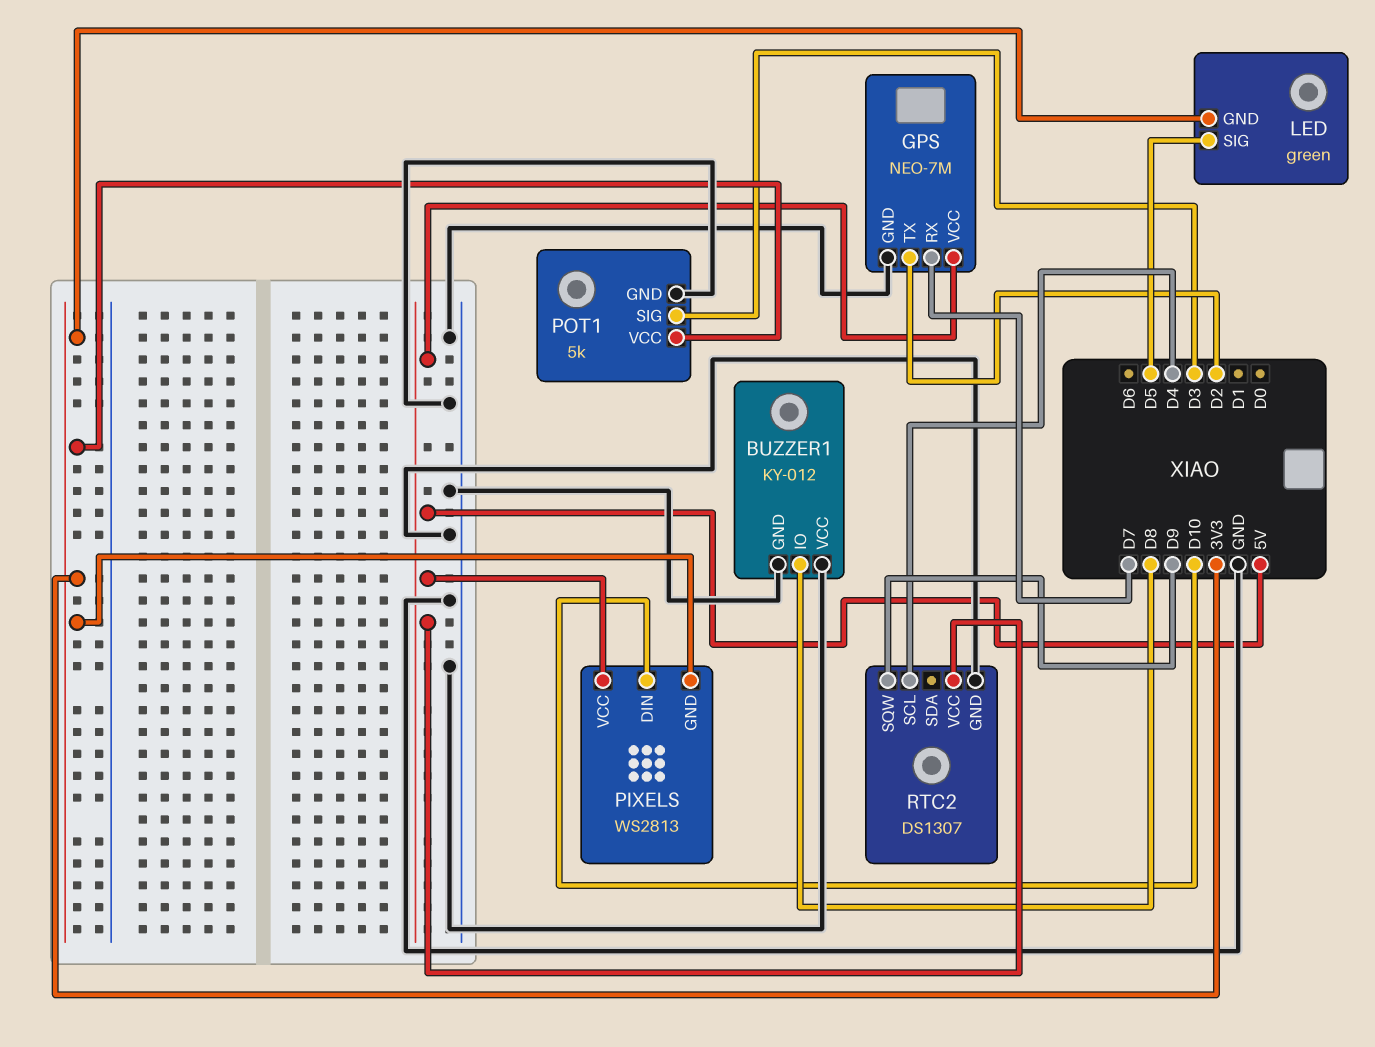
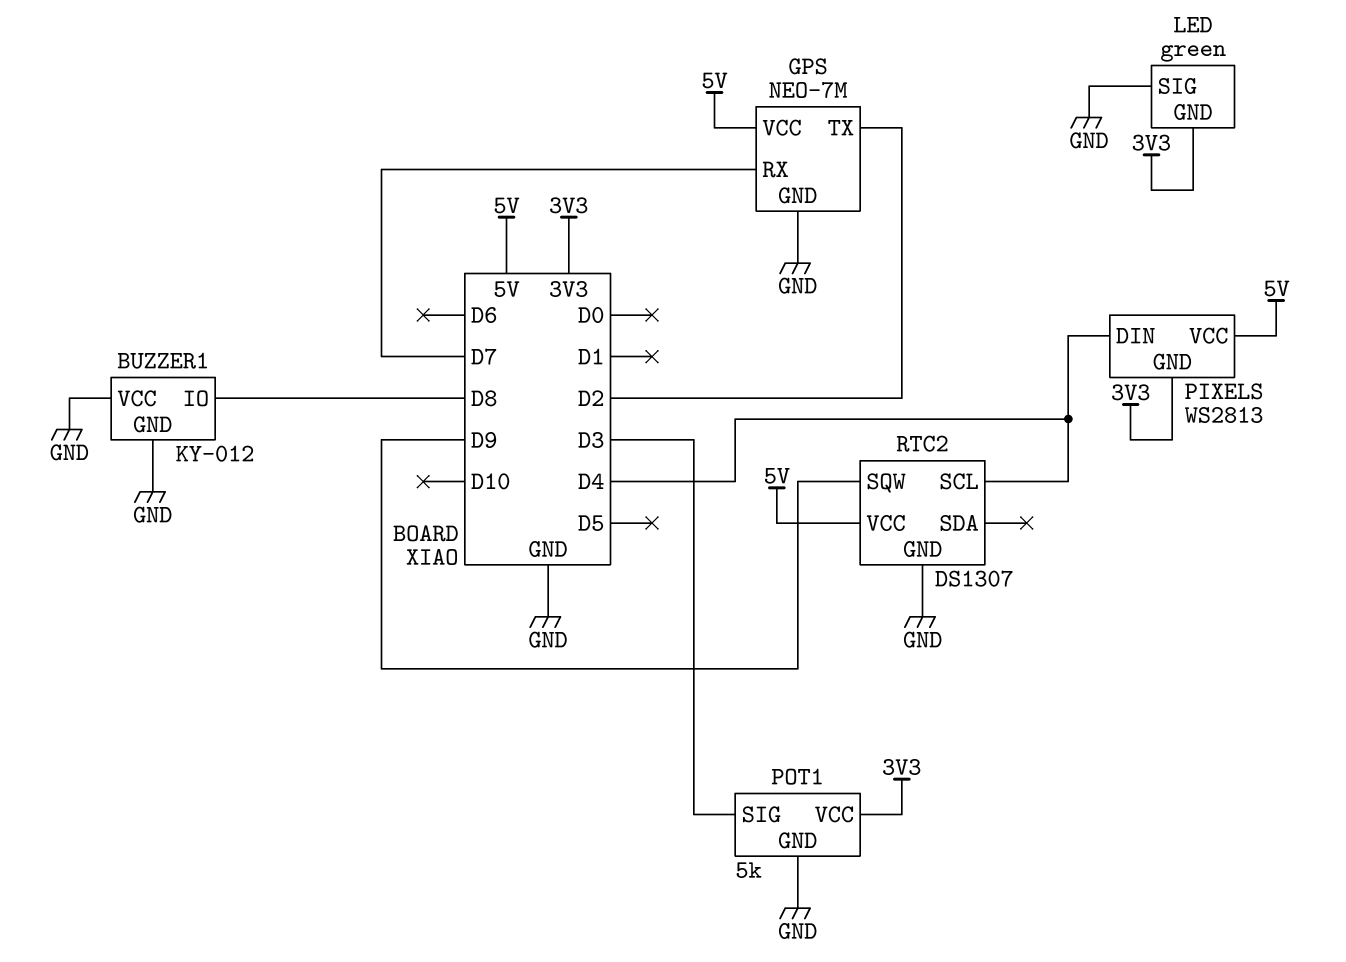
LED pin SIG: D5 -> GND
PIXELS pin DIN: D10 -> D4

